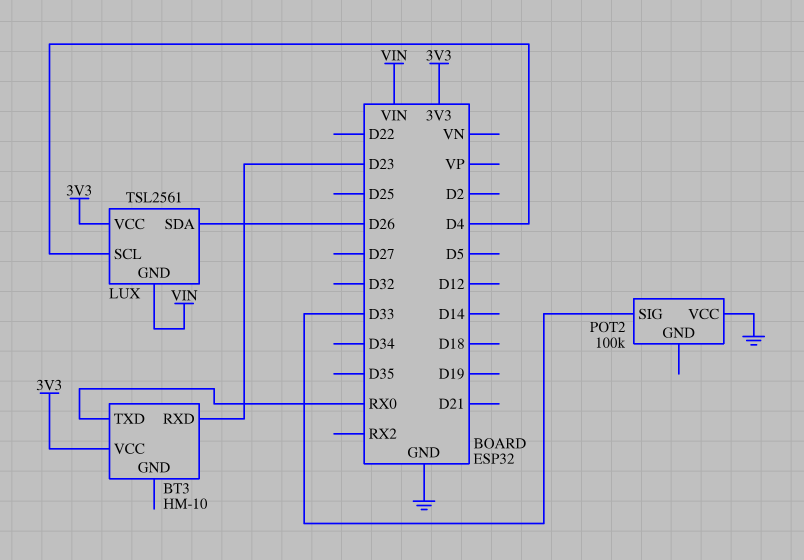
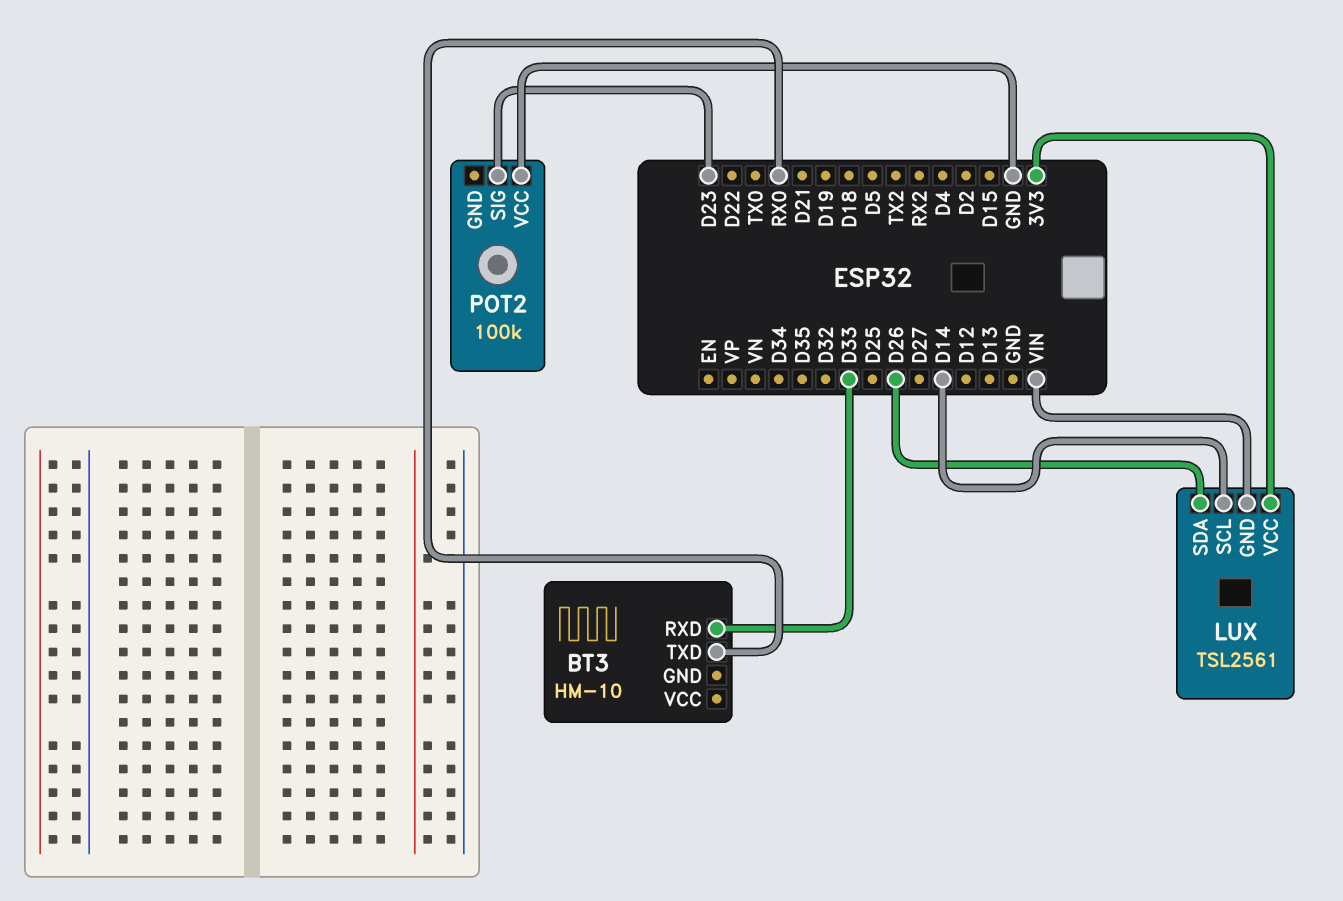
BT3 pin RXD: D23 -> D33
BT3 pin VCC: 3V3 -> none
LUX pin SCL: D4 -> D14
POT2 pin SIG: D33 -> D23

